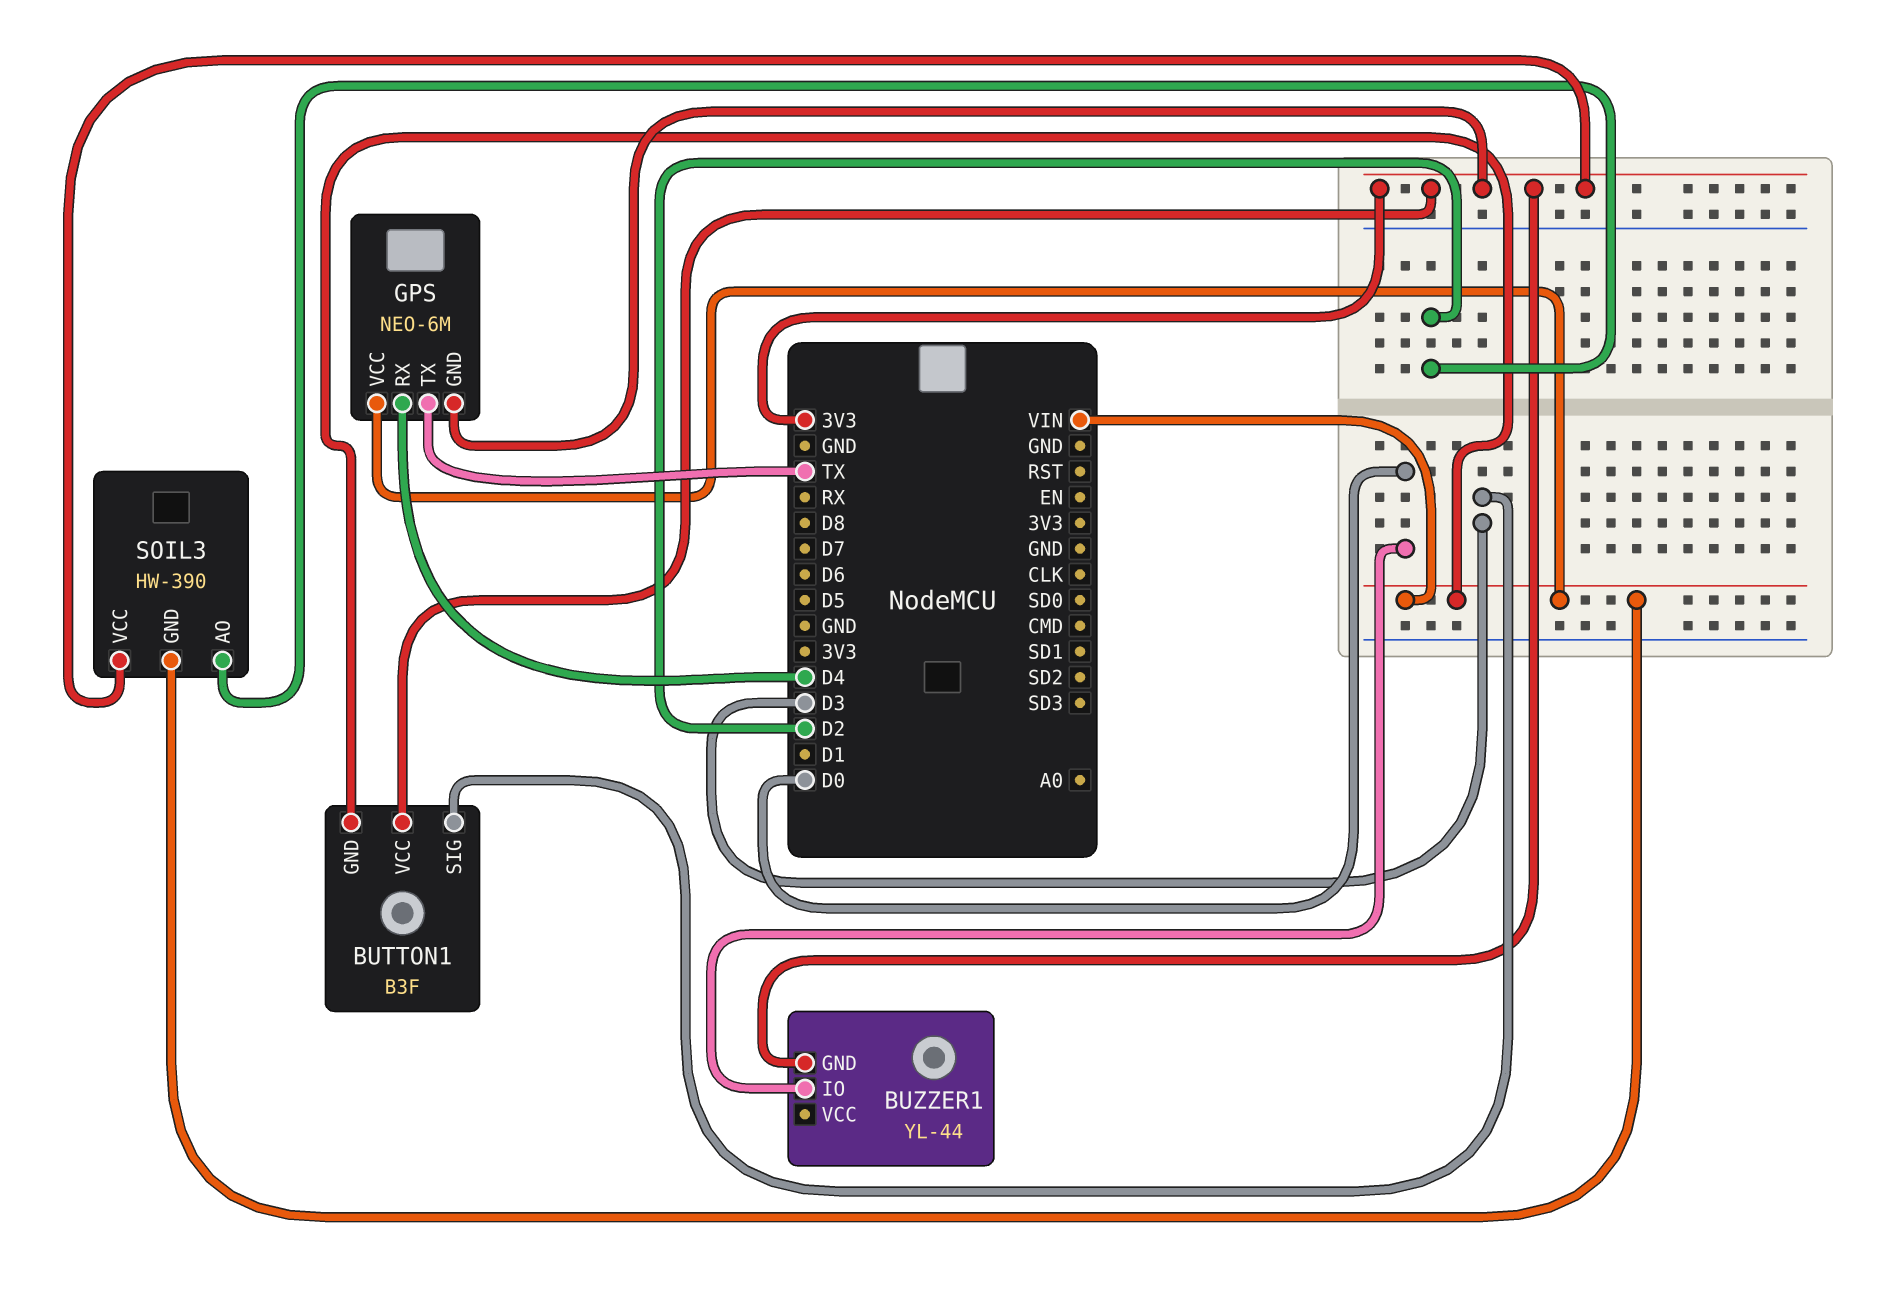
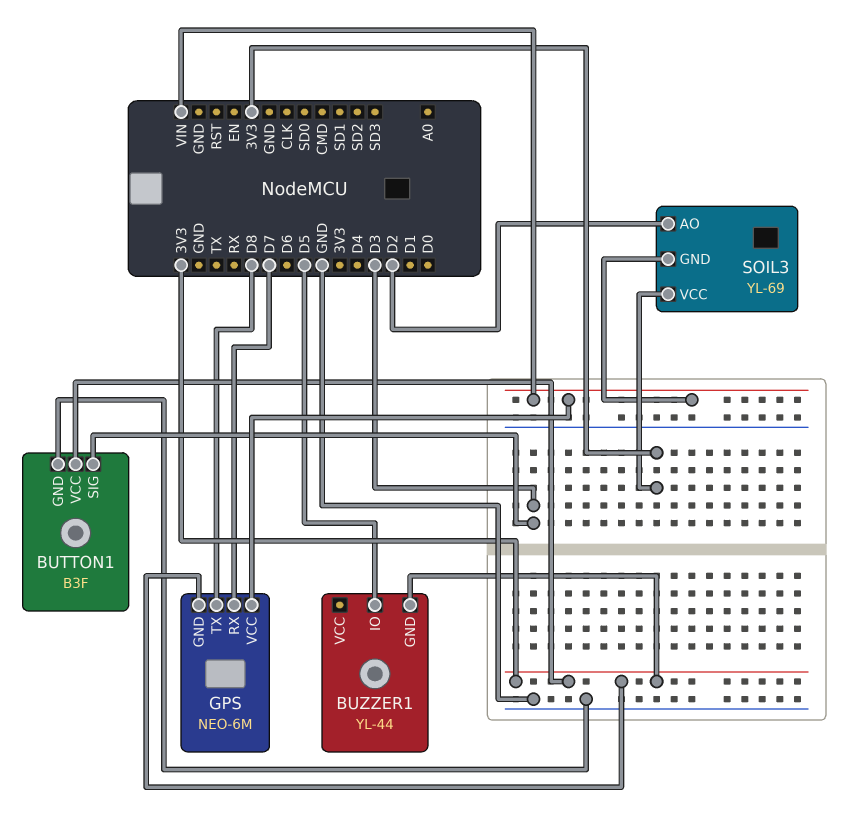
BUTTON1 pin GND: VIN -> GND
BUZZER1 pin IO: D0 -> D5
GPS pin RX: D4 -> D7
GPS pin TX: TX -> D8
SOIL3: HW-390 -> YL-69

